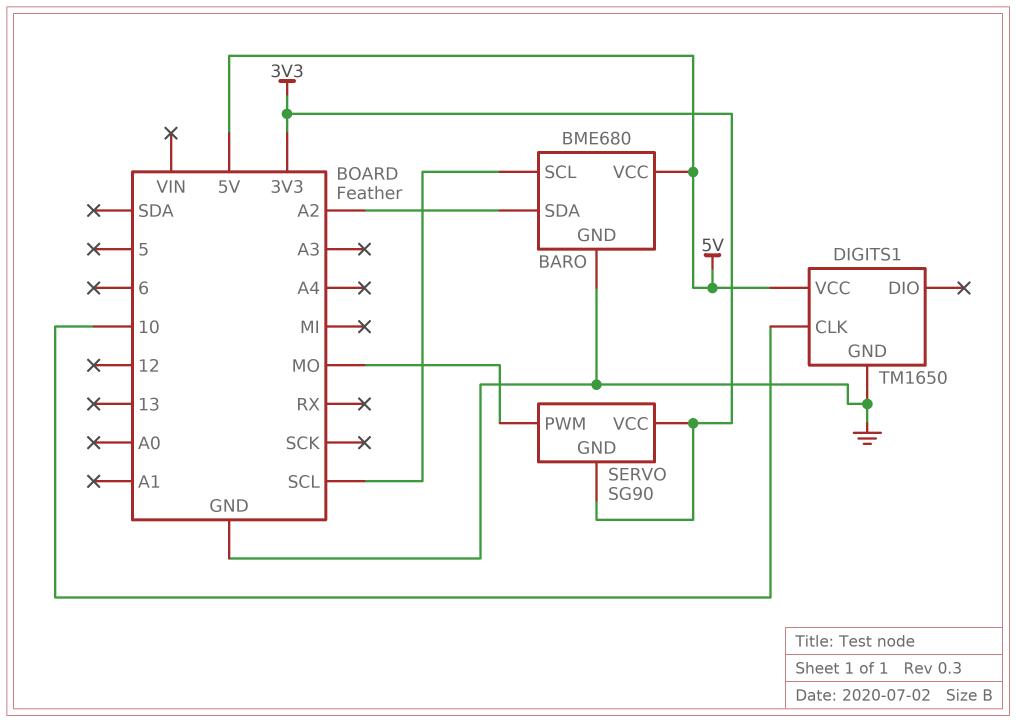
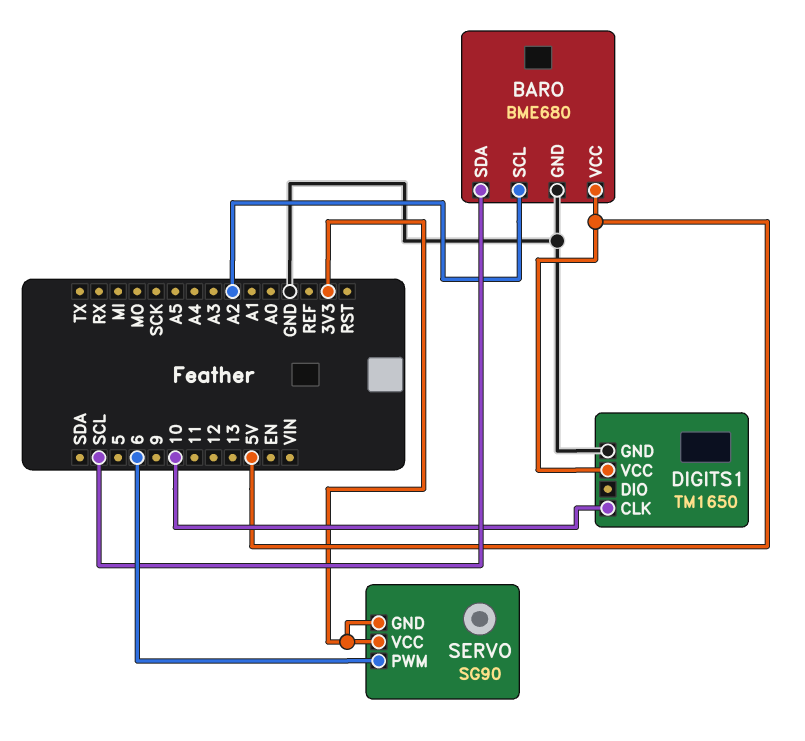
BARO pin SCL: SCL -> A2
BARO pin SDA: A2 -> SCL
SERVO pin PWM: MO -> 6

